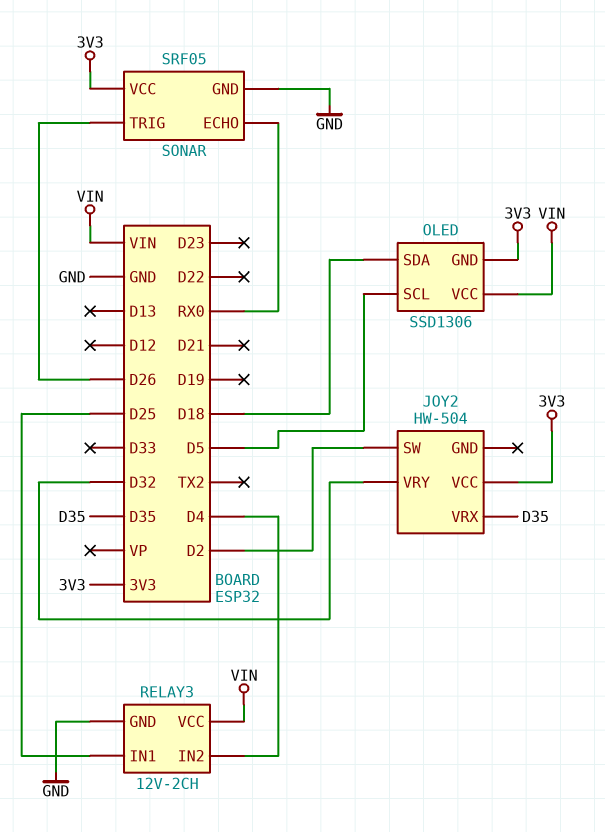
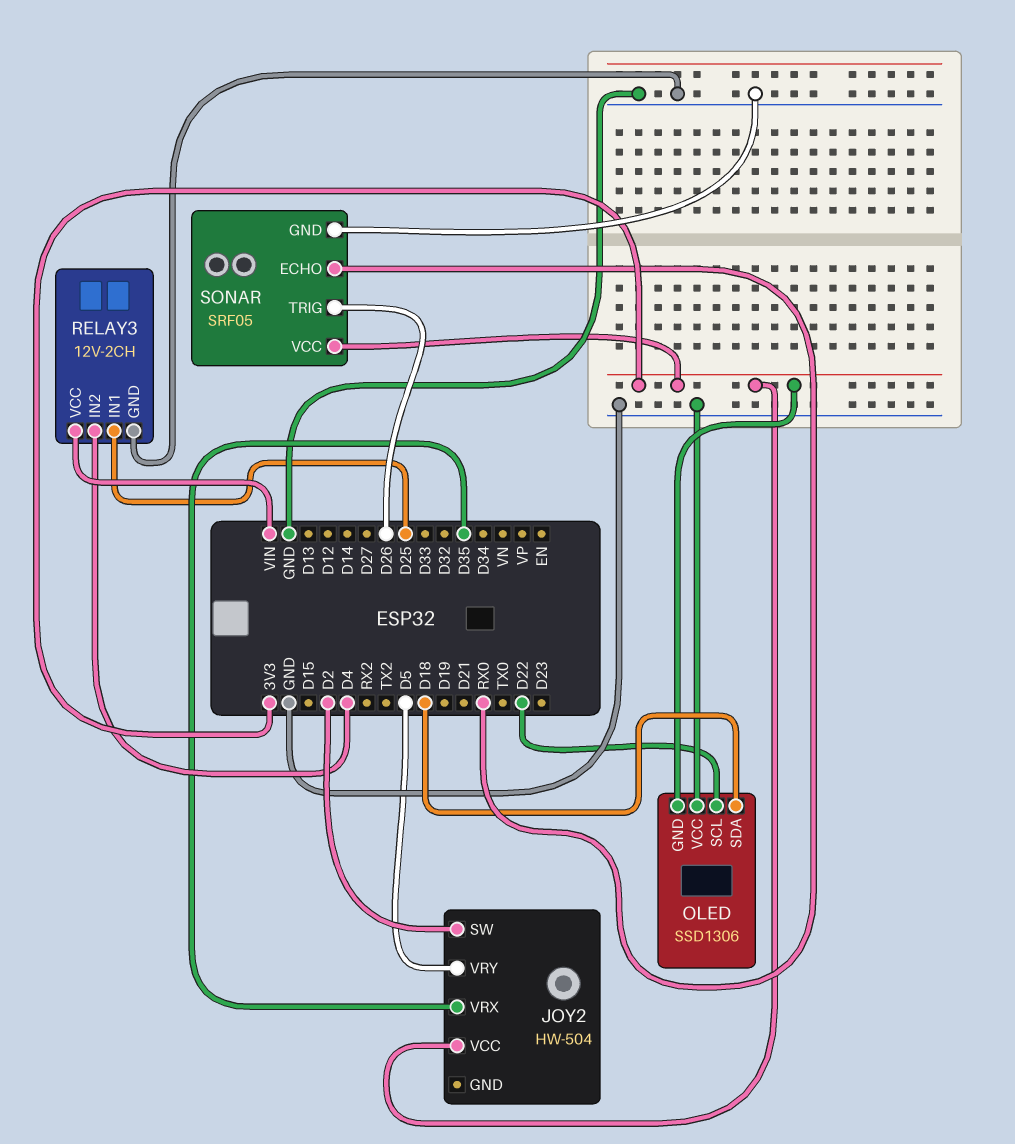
JOY2 pin VRY: D32 -> D5
OLED pin SCL: D5 -> D22
OLED pin VCC: VIN -> GND

